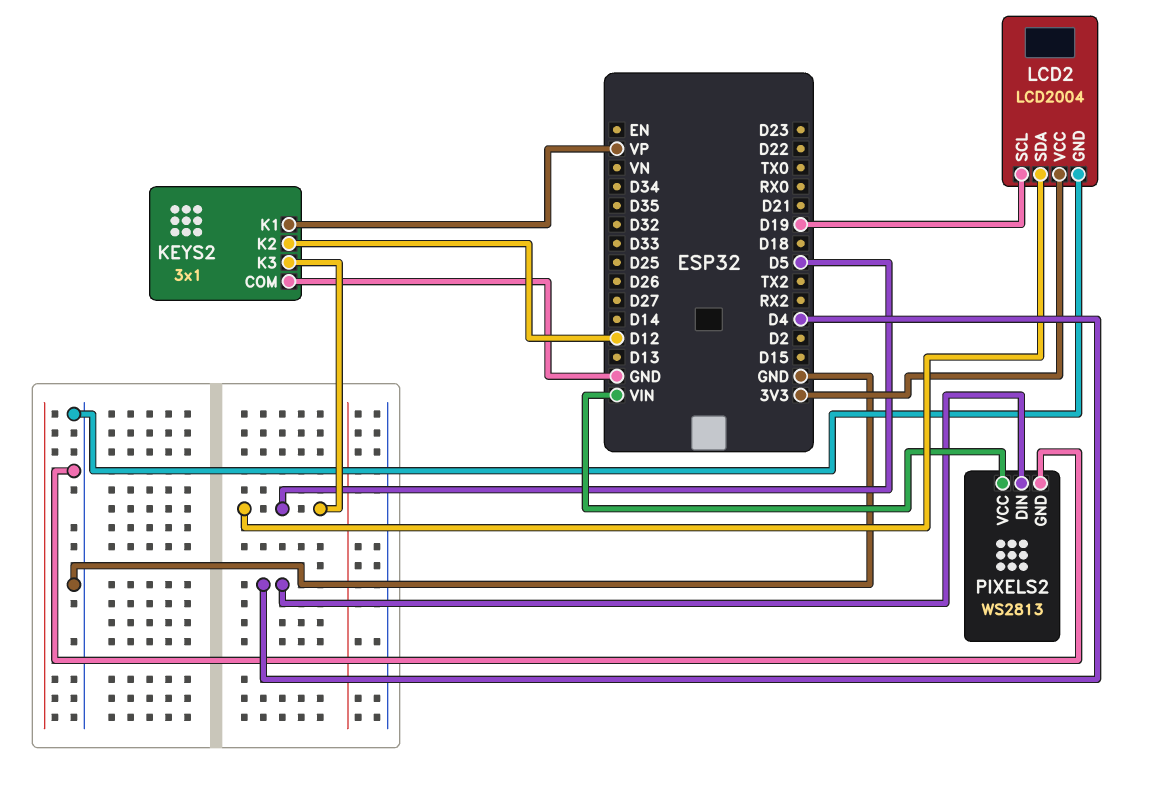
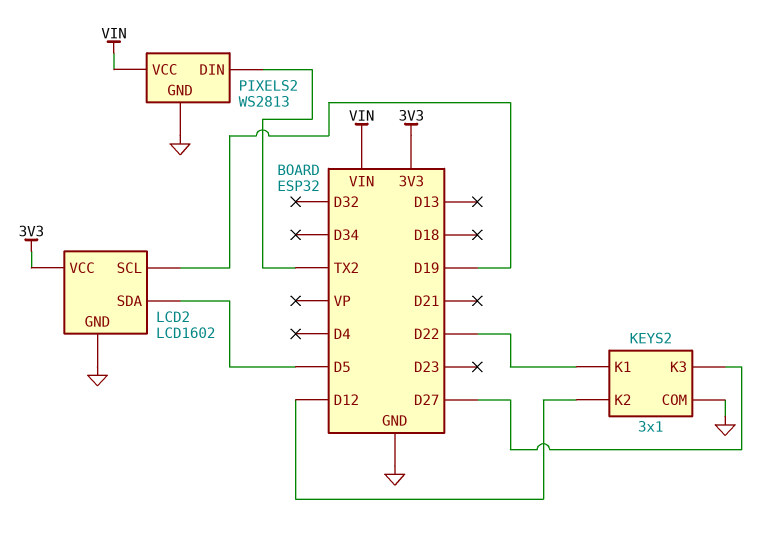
KEYS2 pin K1: VP -> D22
KEYS2 pin K3: D5 -> D27
LCD2: LCD2004 -> LCD1602
PIXELS2 pin DIN: D4 -> TX2

